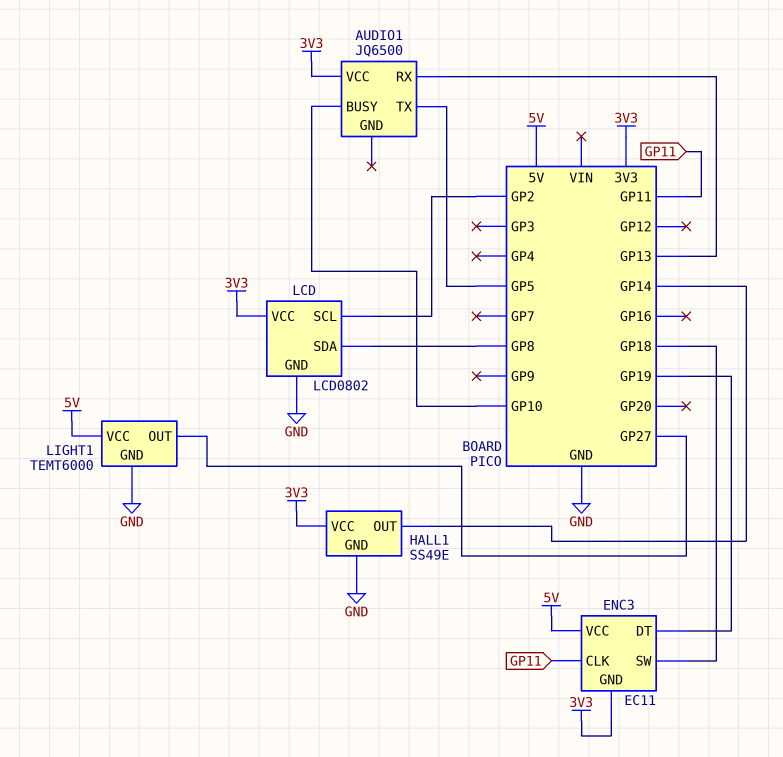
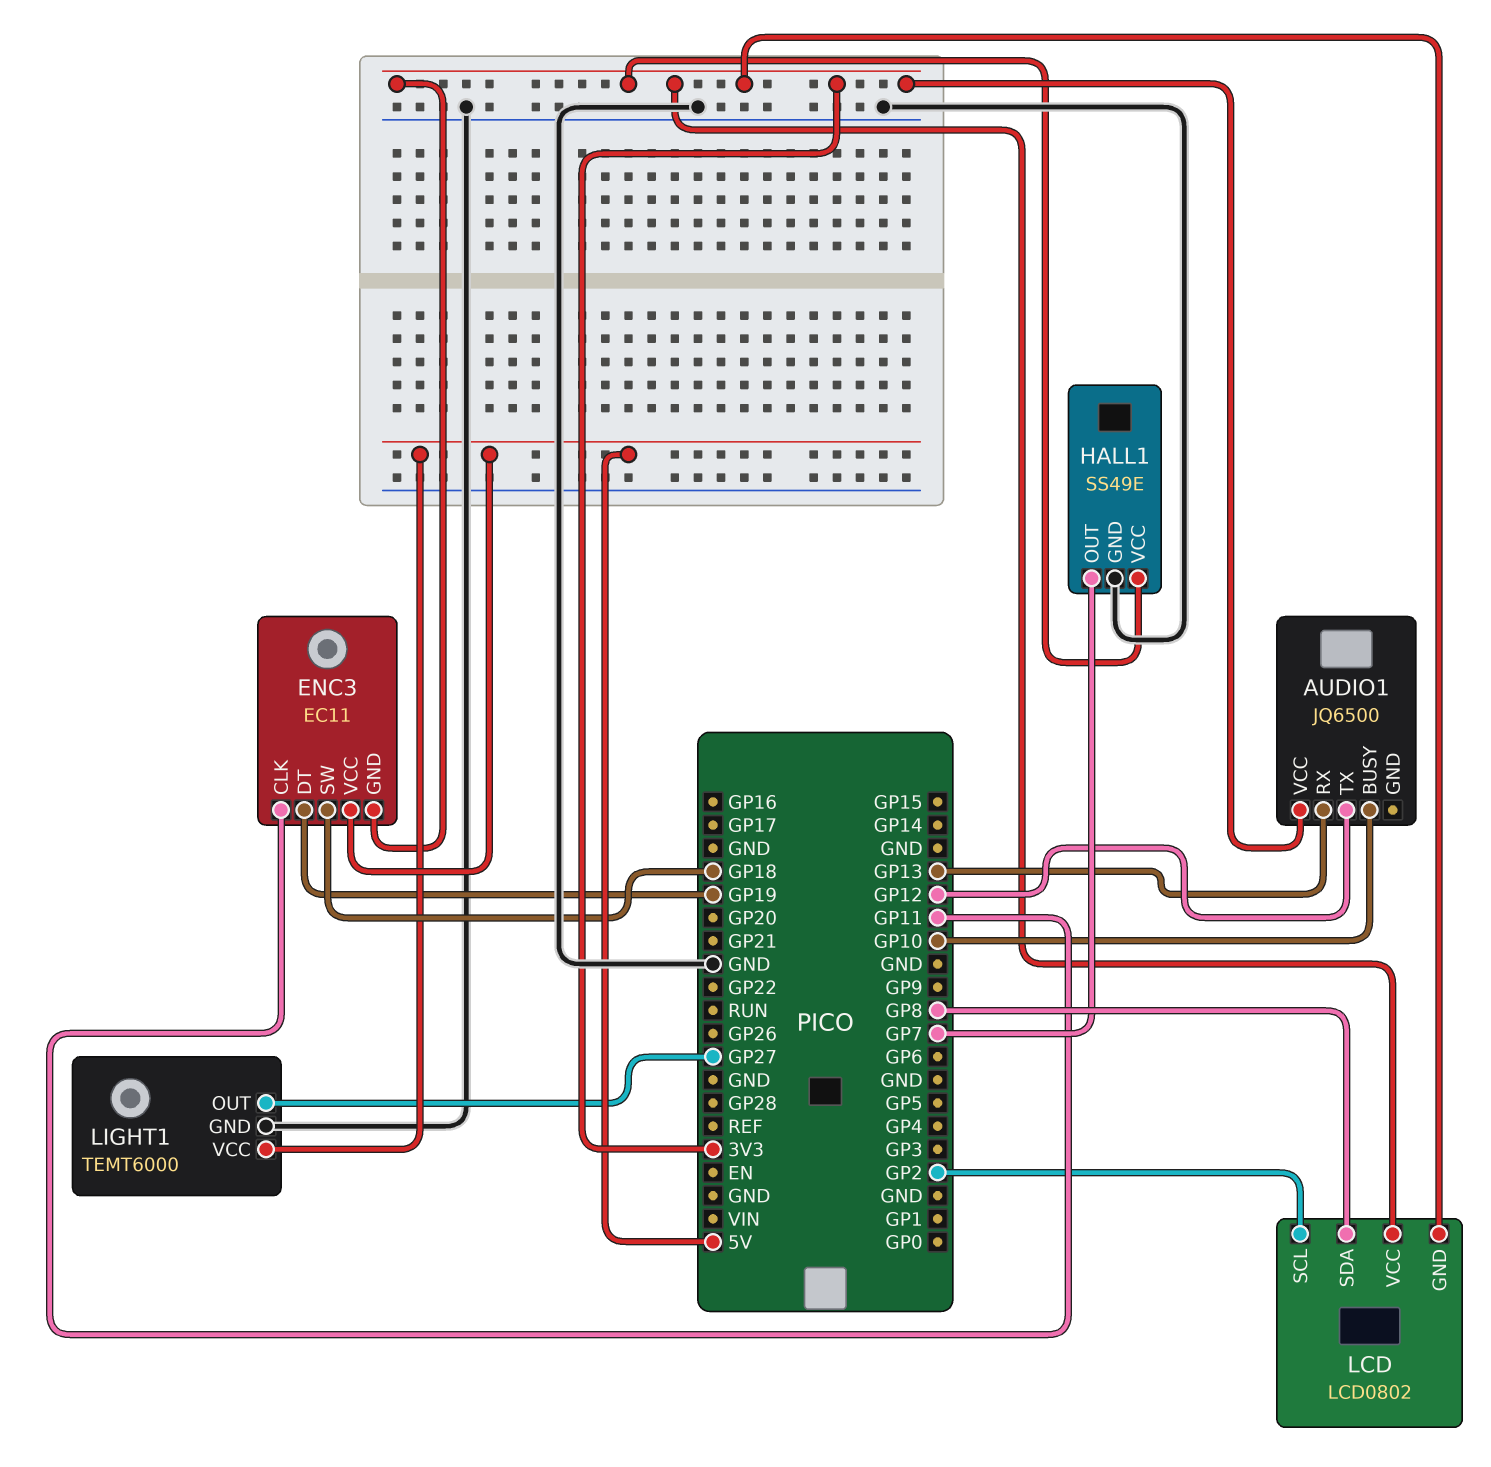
AUDIO1 pin TX: GP5 -> GP12
HALL1 pin OUT: GP14 -> GP7
LCD pin GND: GND -> 3V3

